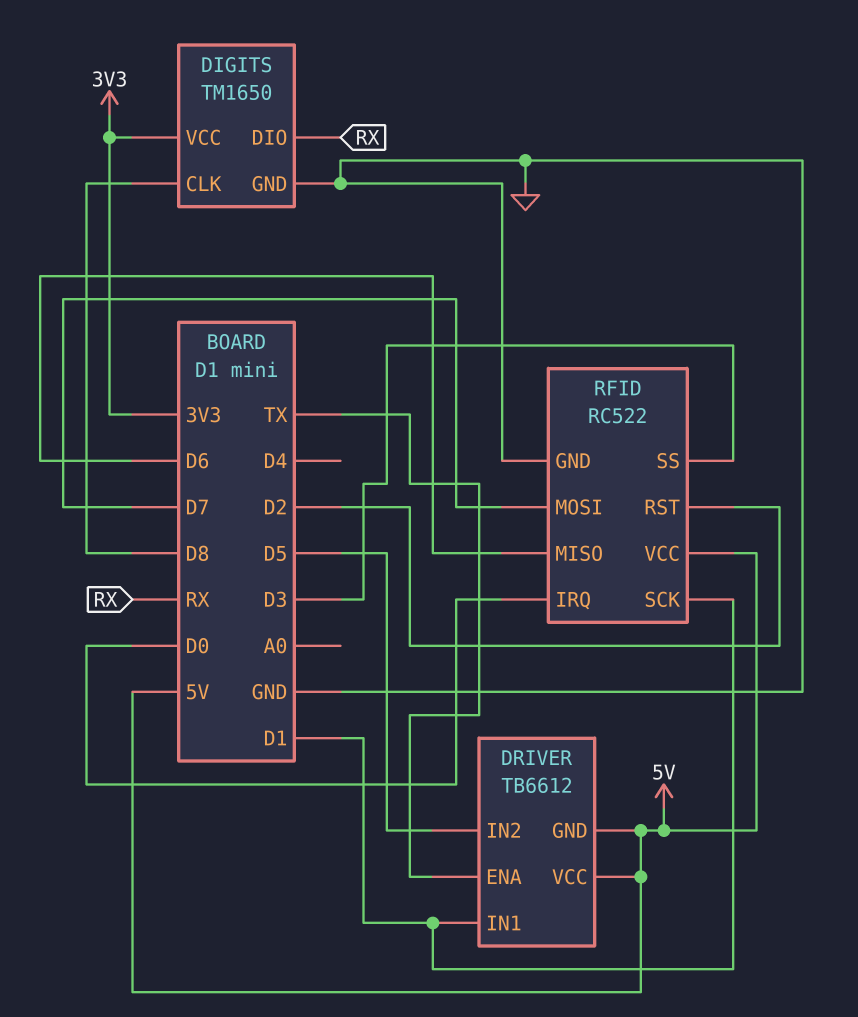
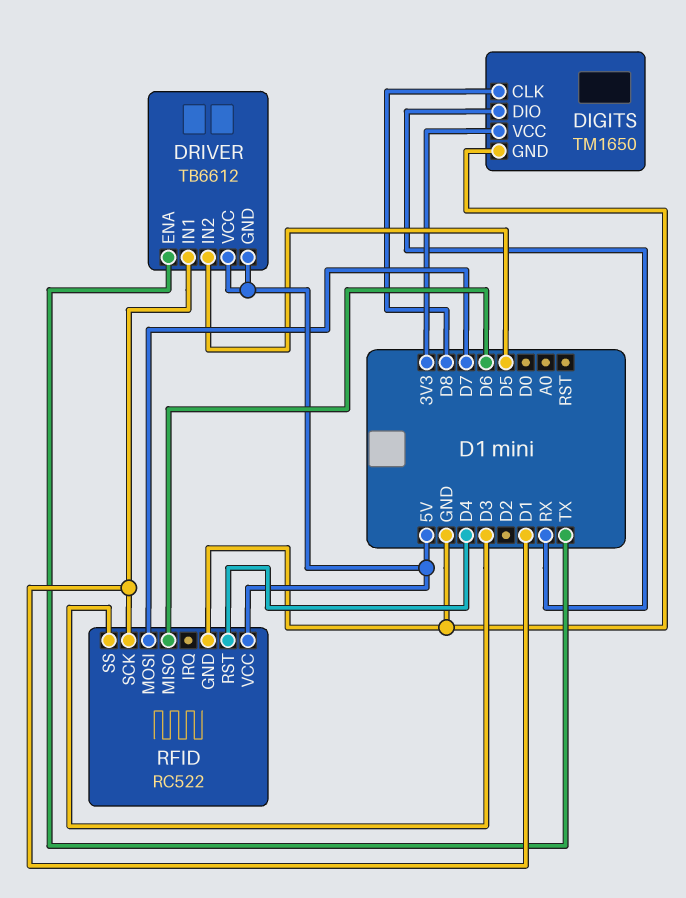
RFID pin IRQ: D0 -> none
RFID pin RST: D2 -> D4

